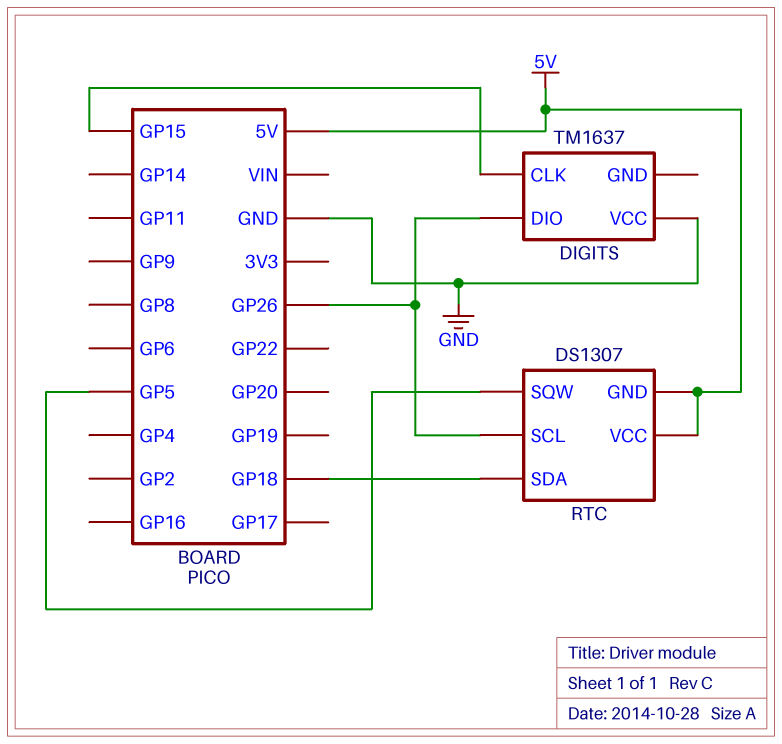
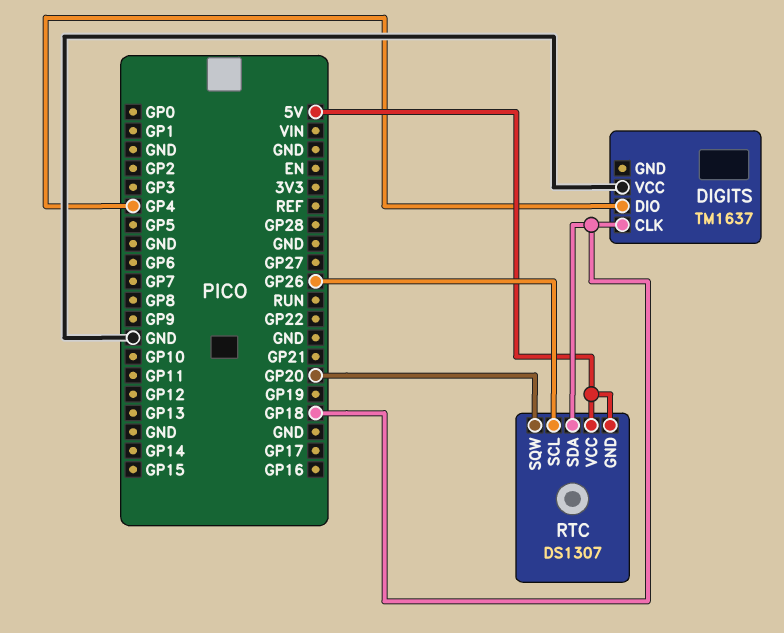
DIGITS pin CLK: GP15 -> GP18
DIGITS pin DIO: GP26 -> GP4
RTC pin SQW: GP5 -> GP20

